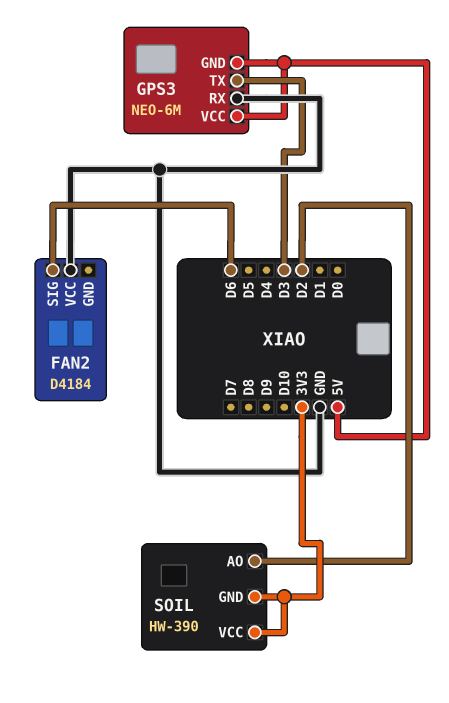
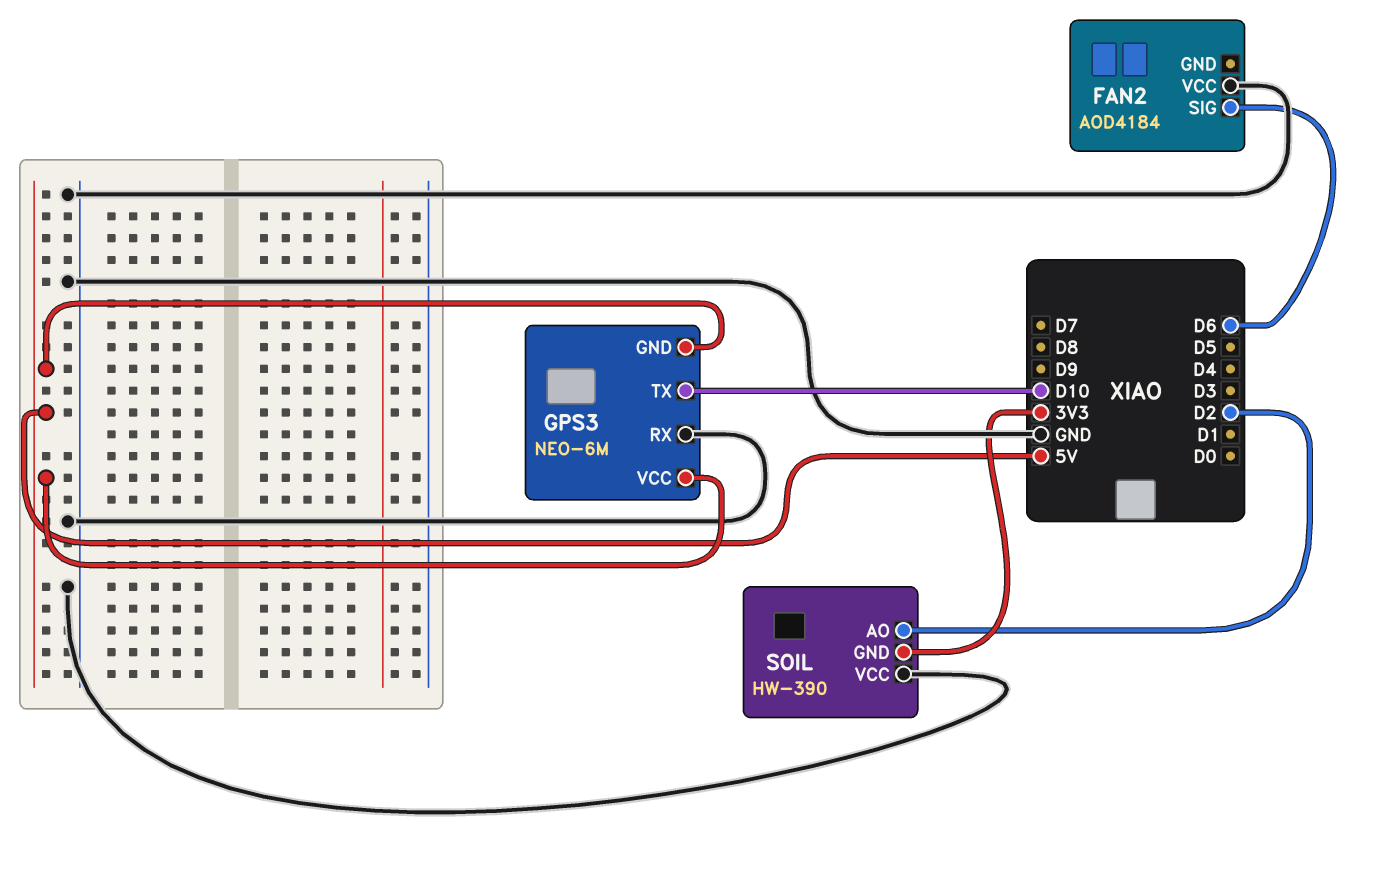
FAN2: D4184 -> AOD4184
GPS3 pin TX: D3 -> D10
SOIL pin VCC: 3V3 -> GND

